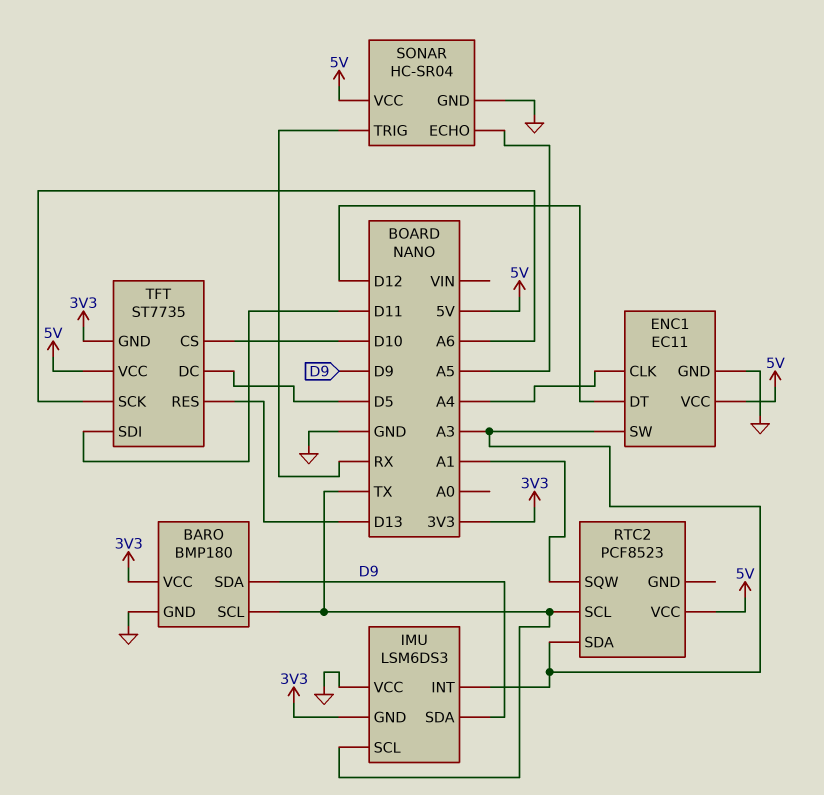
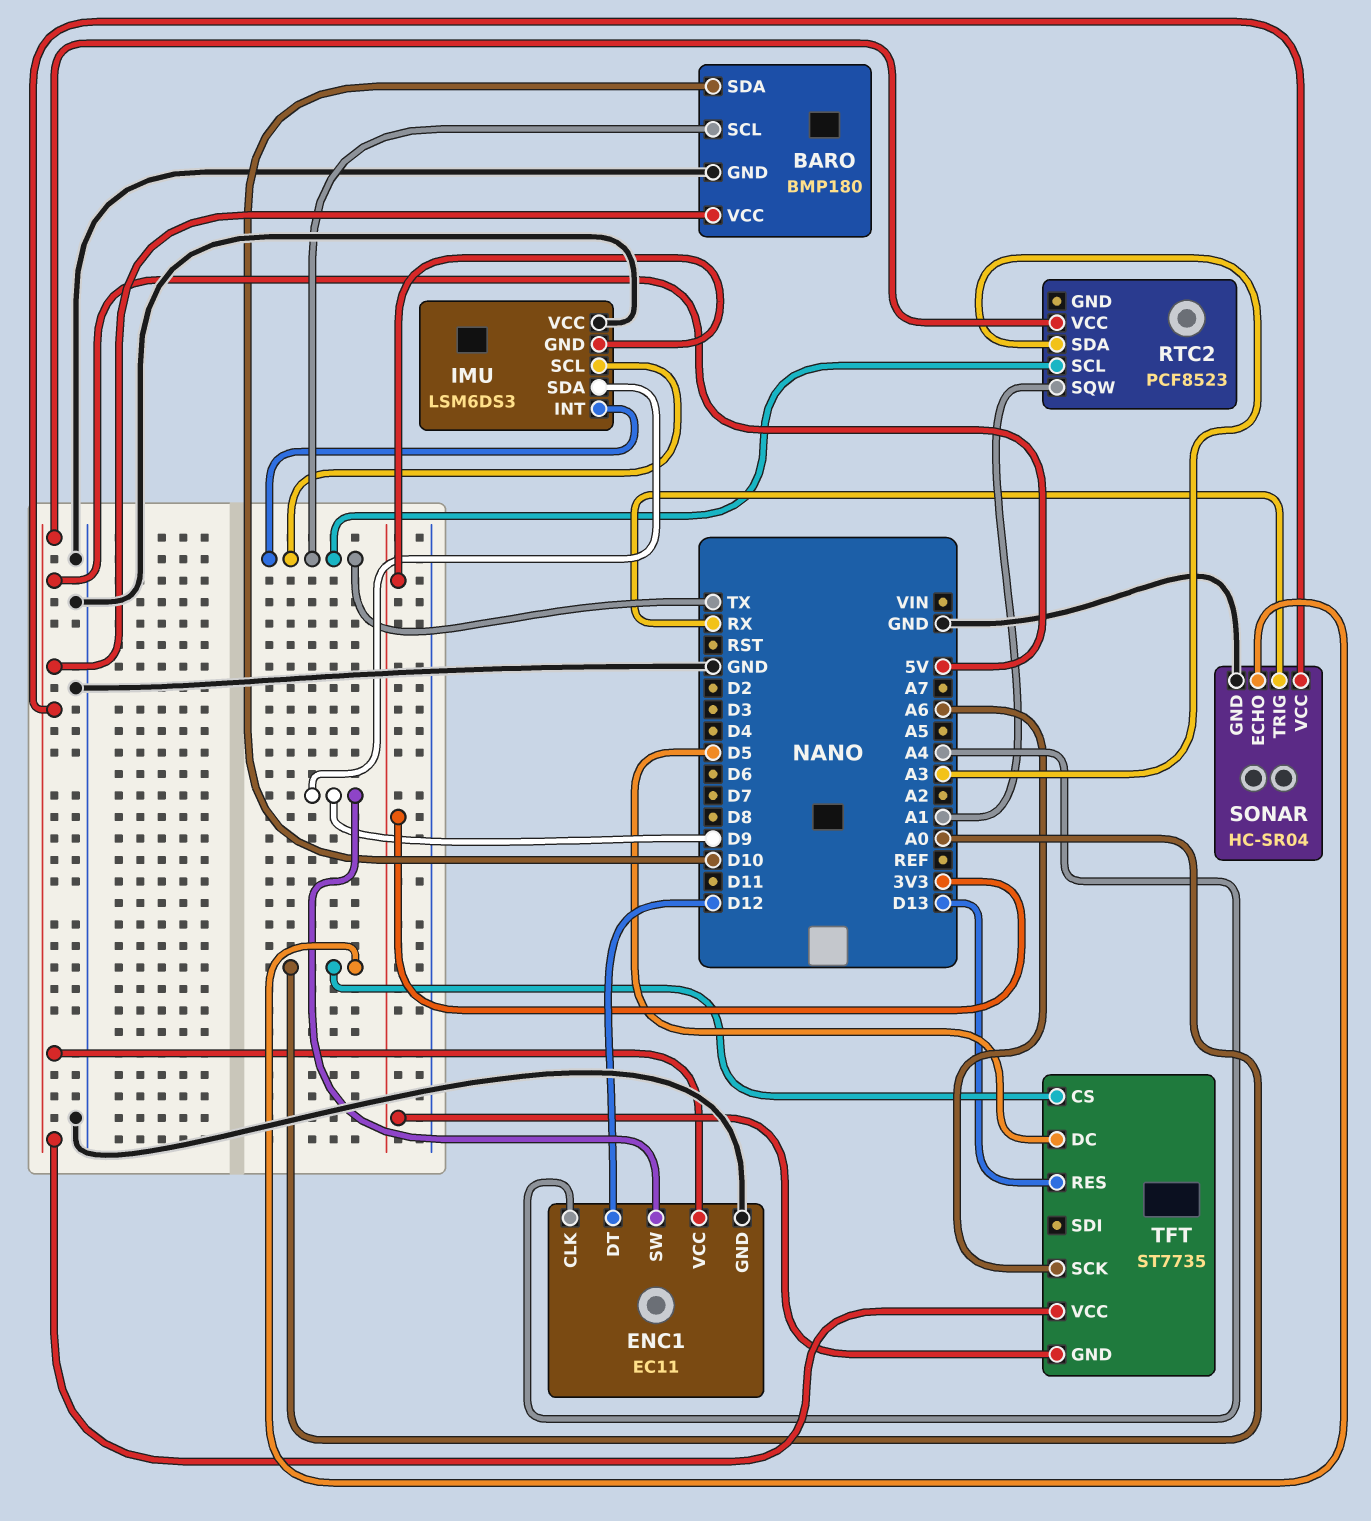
BARO pin SDA: D9 -> D10
BARO pin VCC: 3V3 -> 5V
ENC1 pin SW: A3 -> D9
IMU pin INT: A3 -> TX
SONAR pin ECHO: A5 -> A0
TFT pin CS: D10 -> A0
TFT pin SDI: D11 -> none

